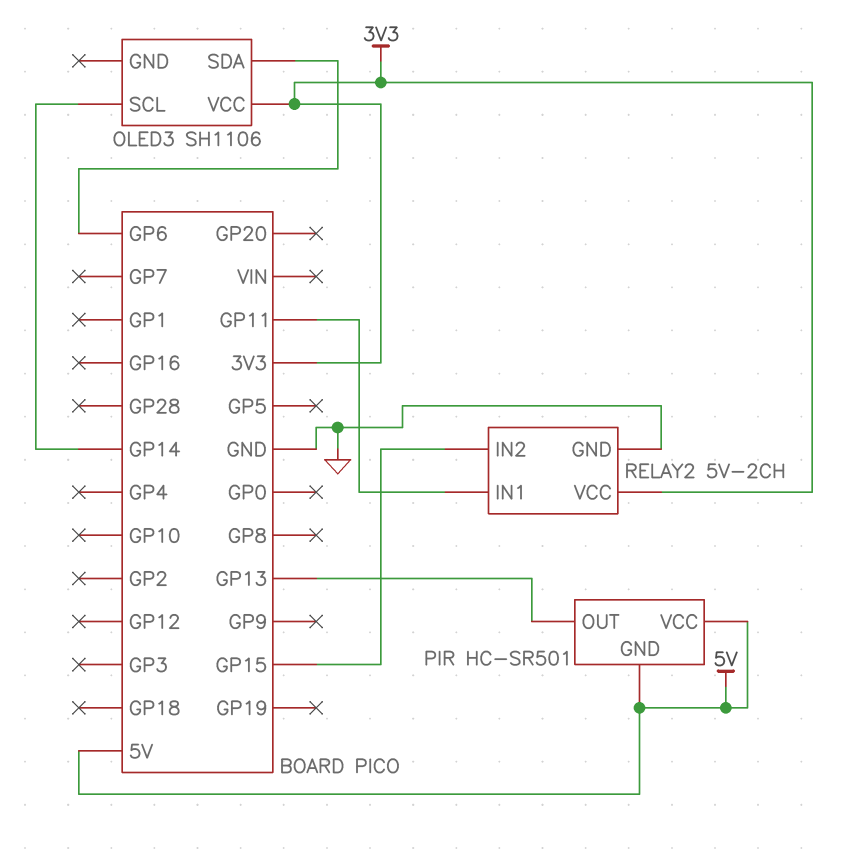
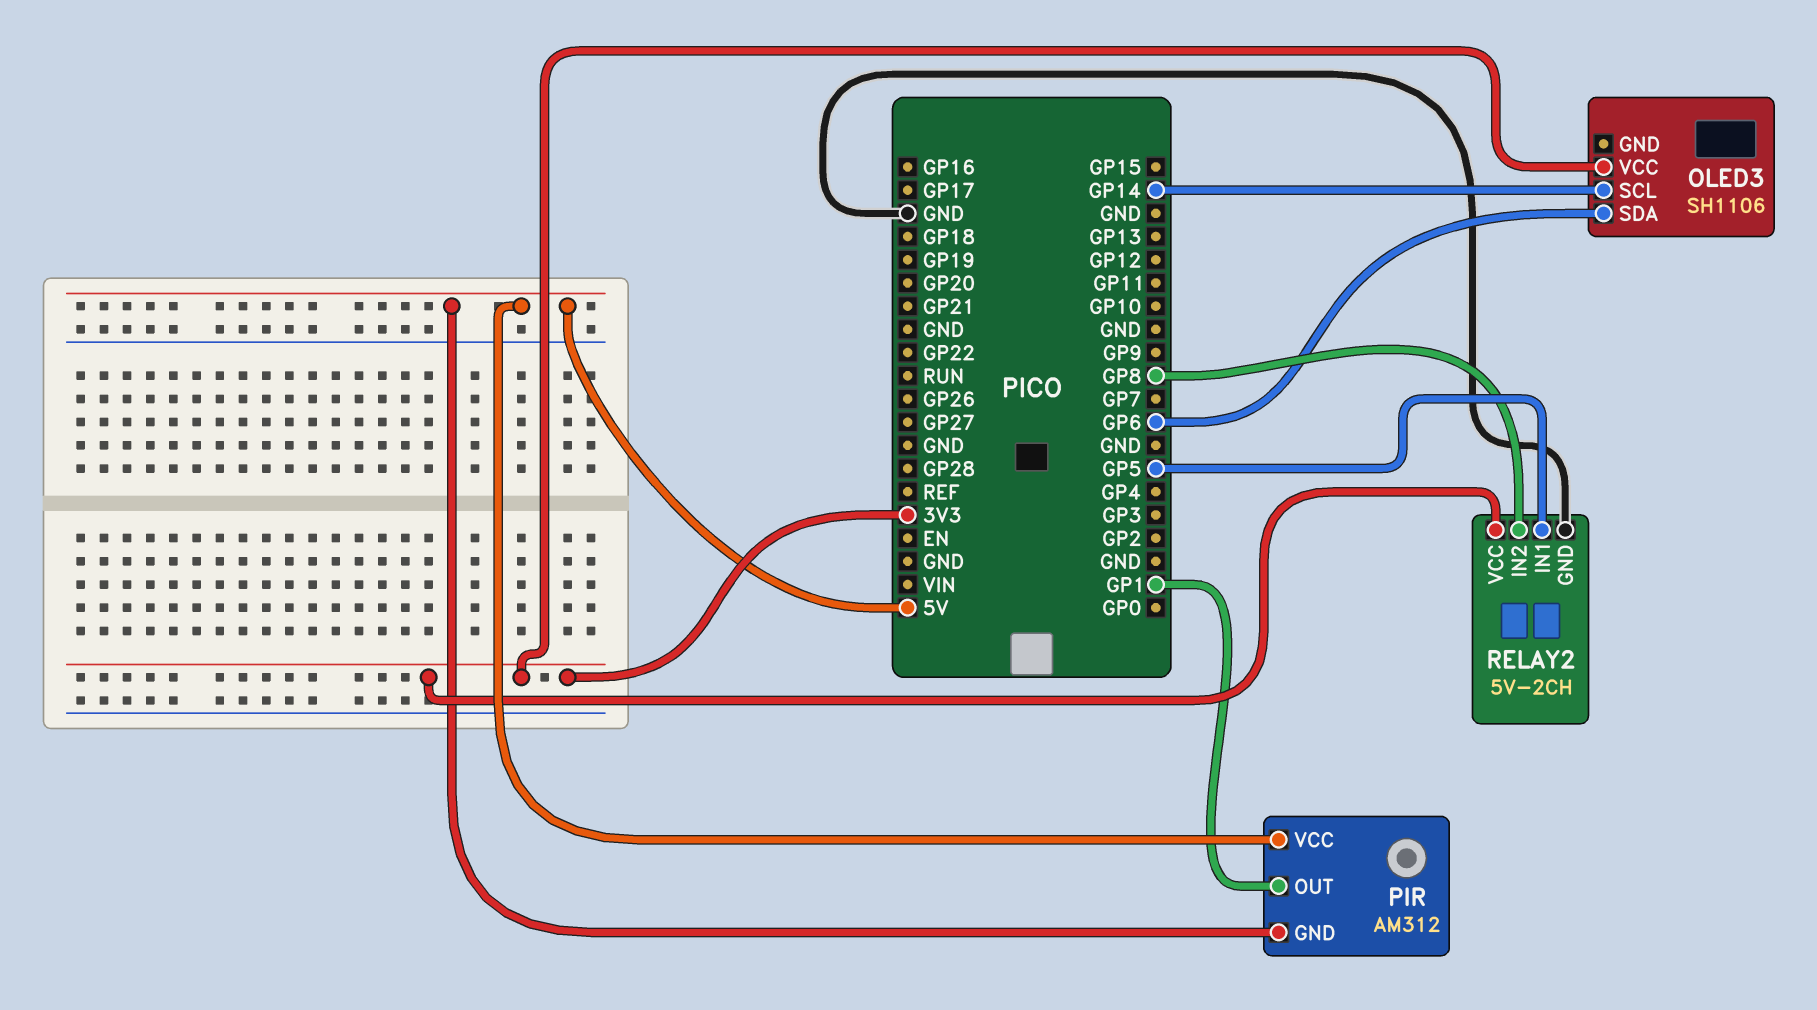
PIR: HC-SR501 -> AM312
PIR pin OUT: GP13 -> GP1
RELAY2 pin IN1: GP11 -> GP5
RELAY2 pin IN2: GP15 -> GP8

